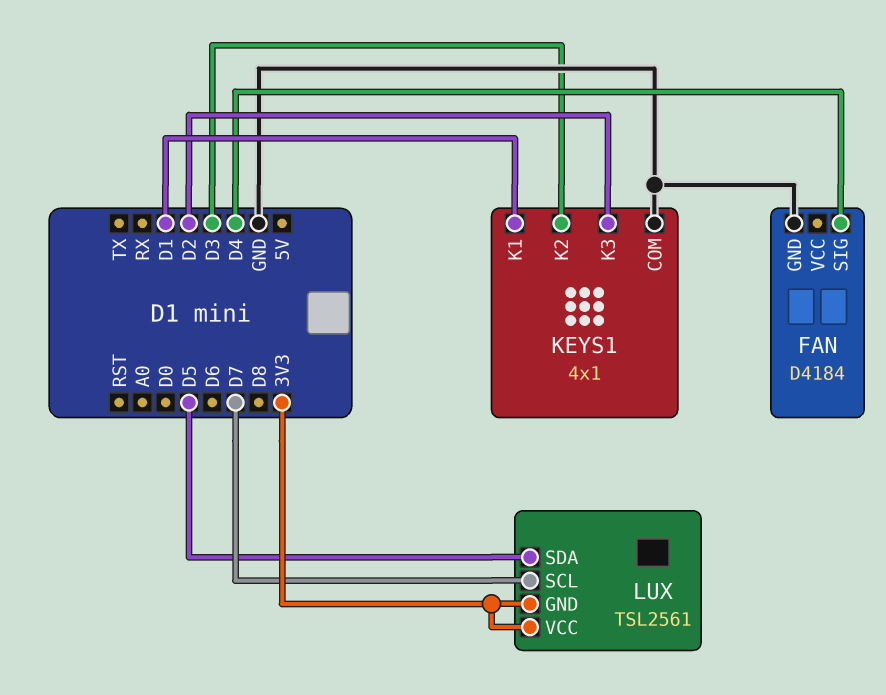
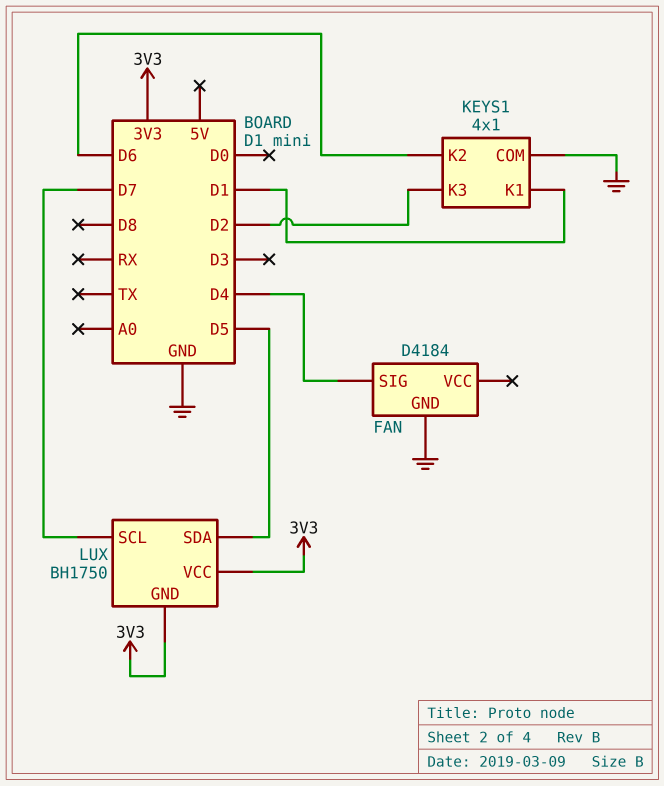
KEYS1 pin K2: D3 -> D6
LUX: TSL2561 -> BH1750

